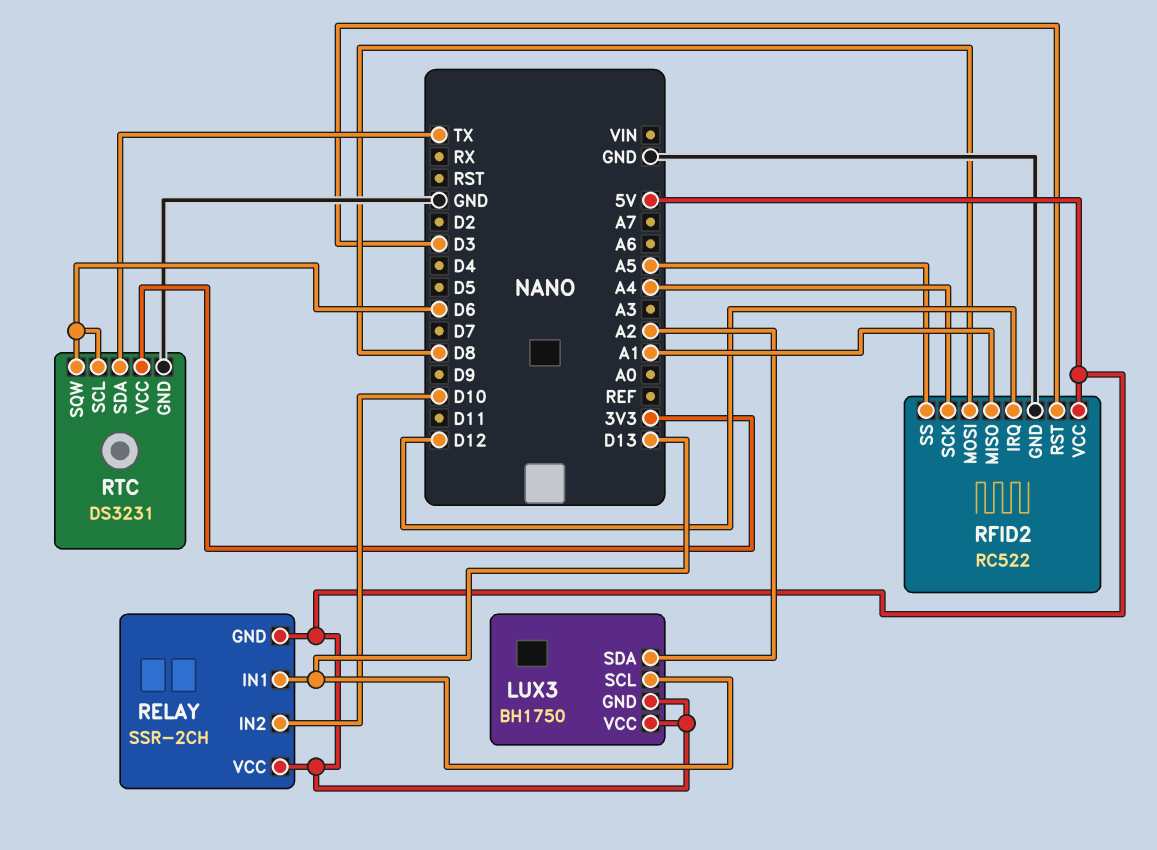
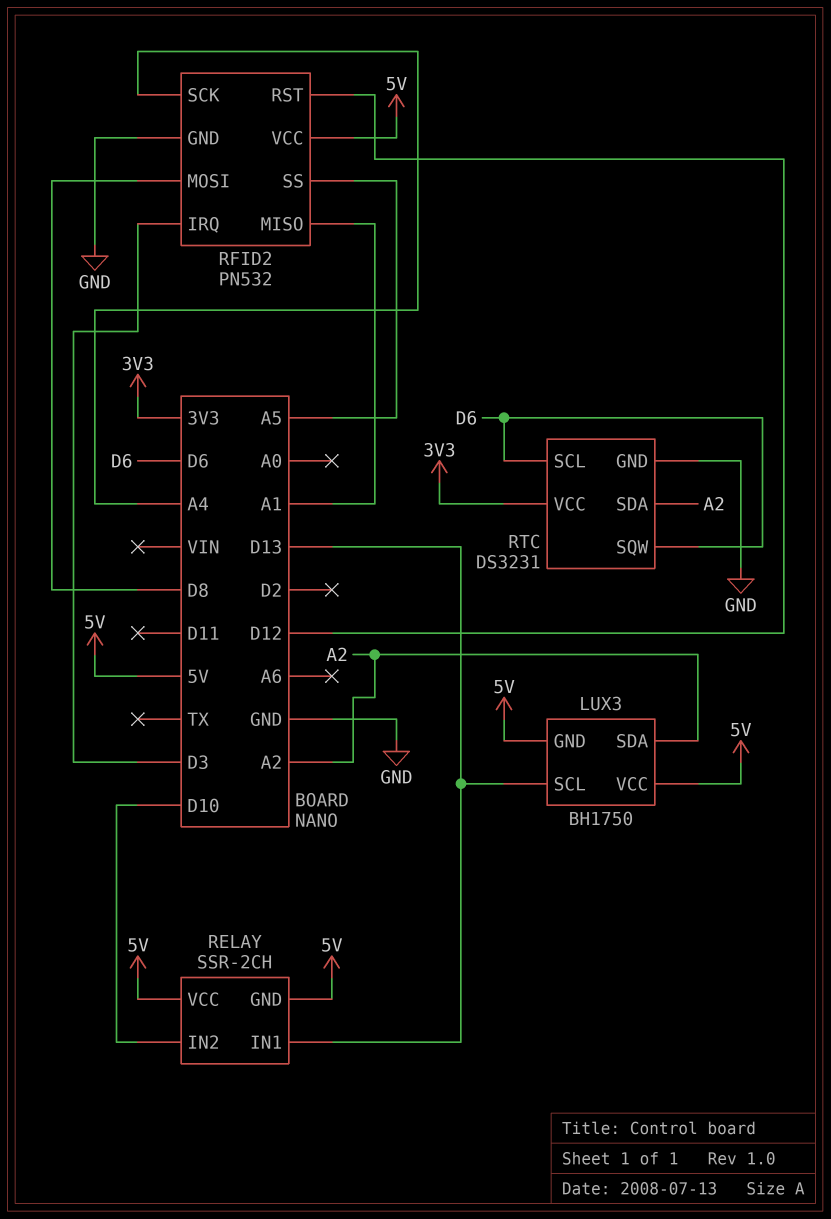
RFID2: RC522 -> PN532
RFID2 pin IRQ: D12 -> D3
RFID2 pin RST: D3 -> D12
RTC pin SDA: TX -> A2

